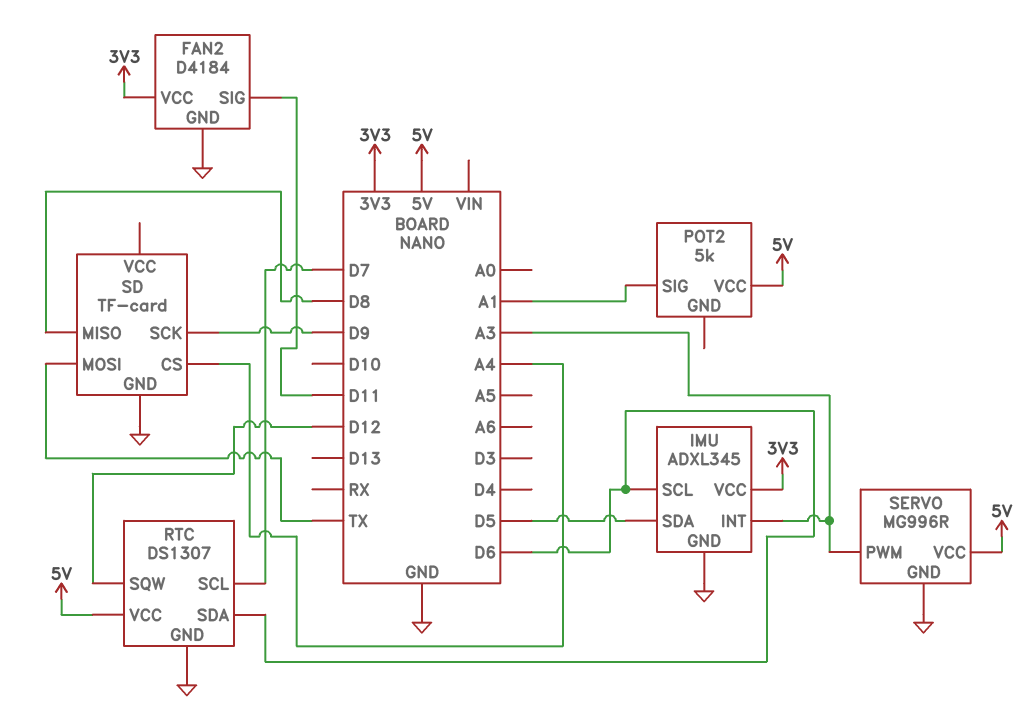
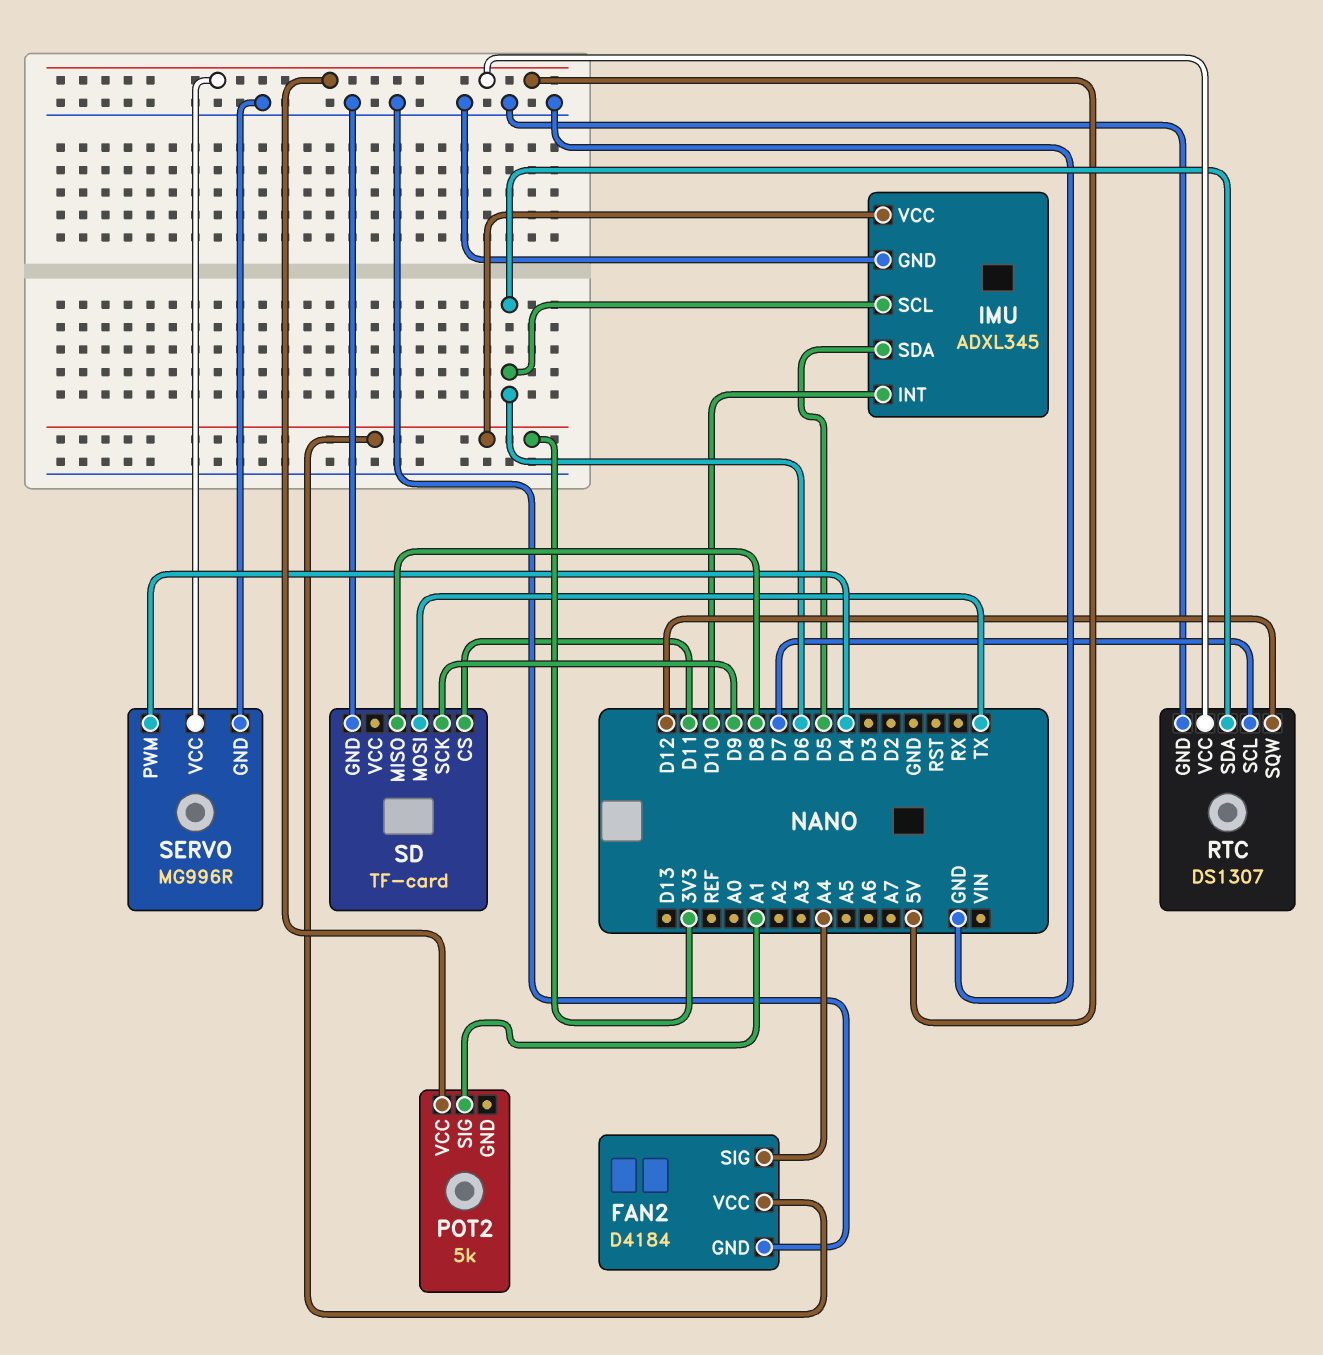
FAN2 pin SIG: D11 -> A4
IMU pin INT: A3 -> D10
SD pin CS: A4 -> D11
SERVO pin PWM: A3 -> D4

